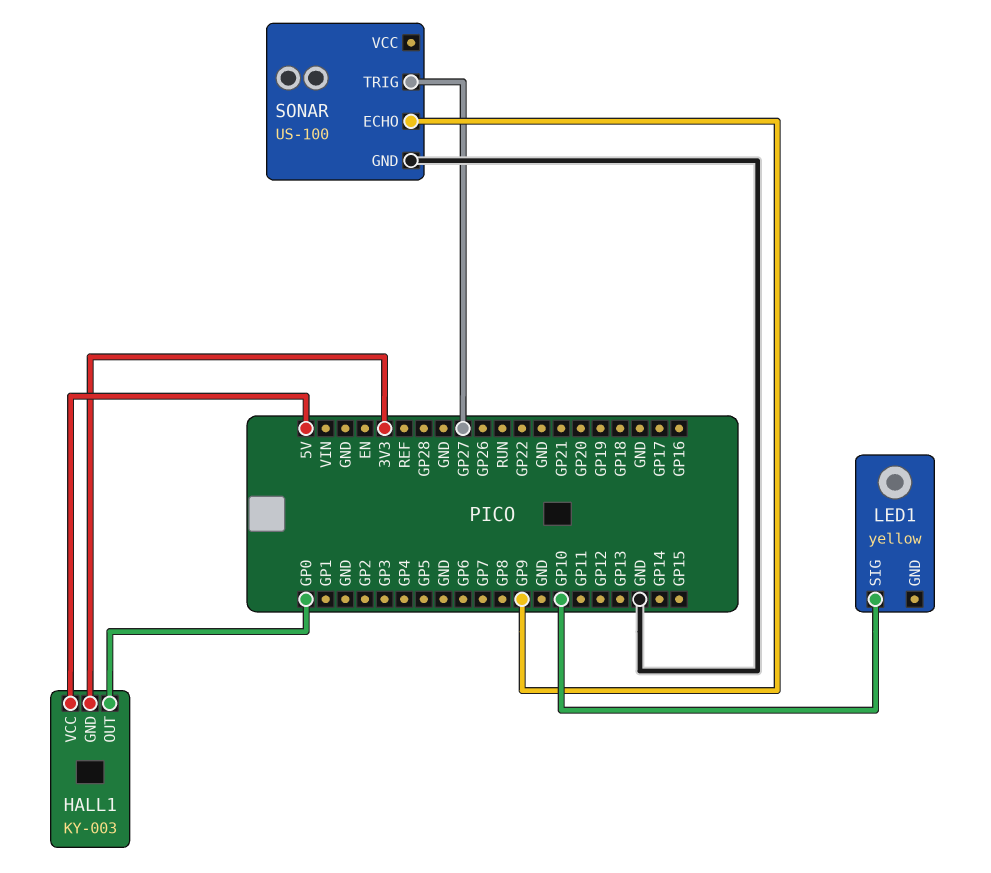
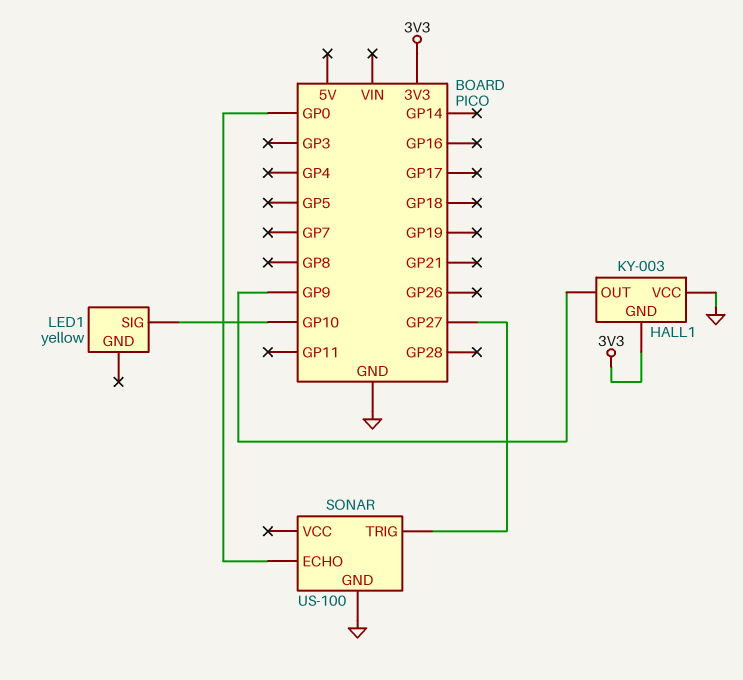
HALL1 pin OUT: GP0 -> GP9
HALL1 pin VCC: 5V -> GND
SONAR pin ECHO: GP9 -> GP0

